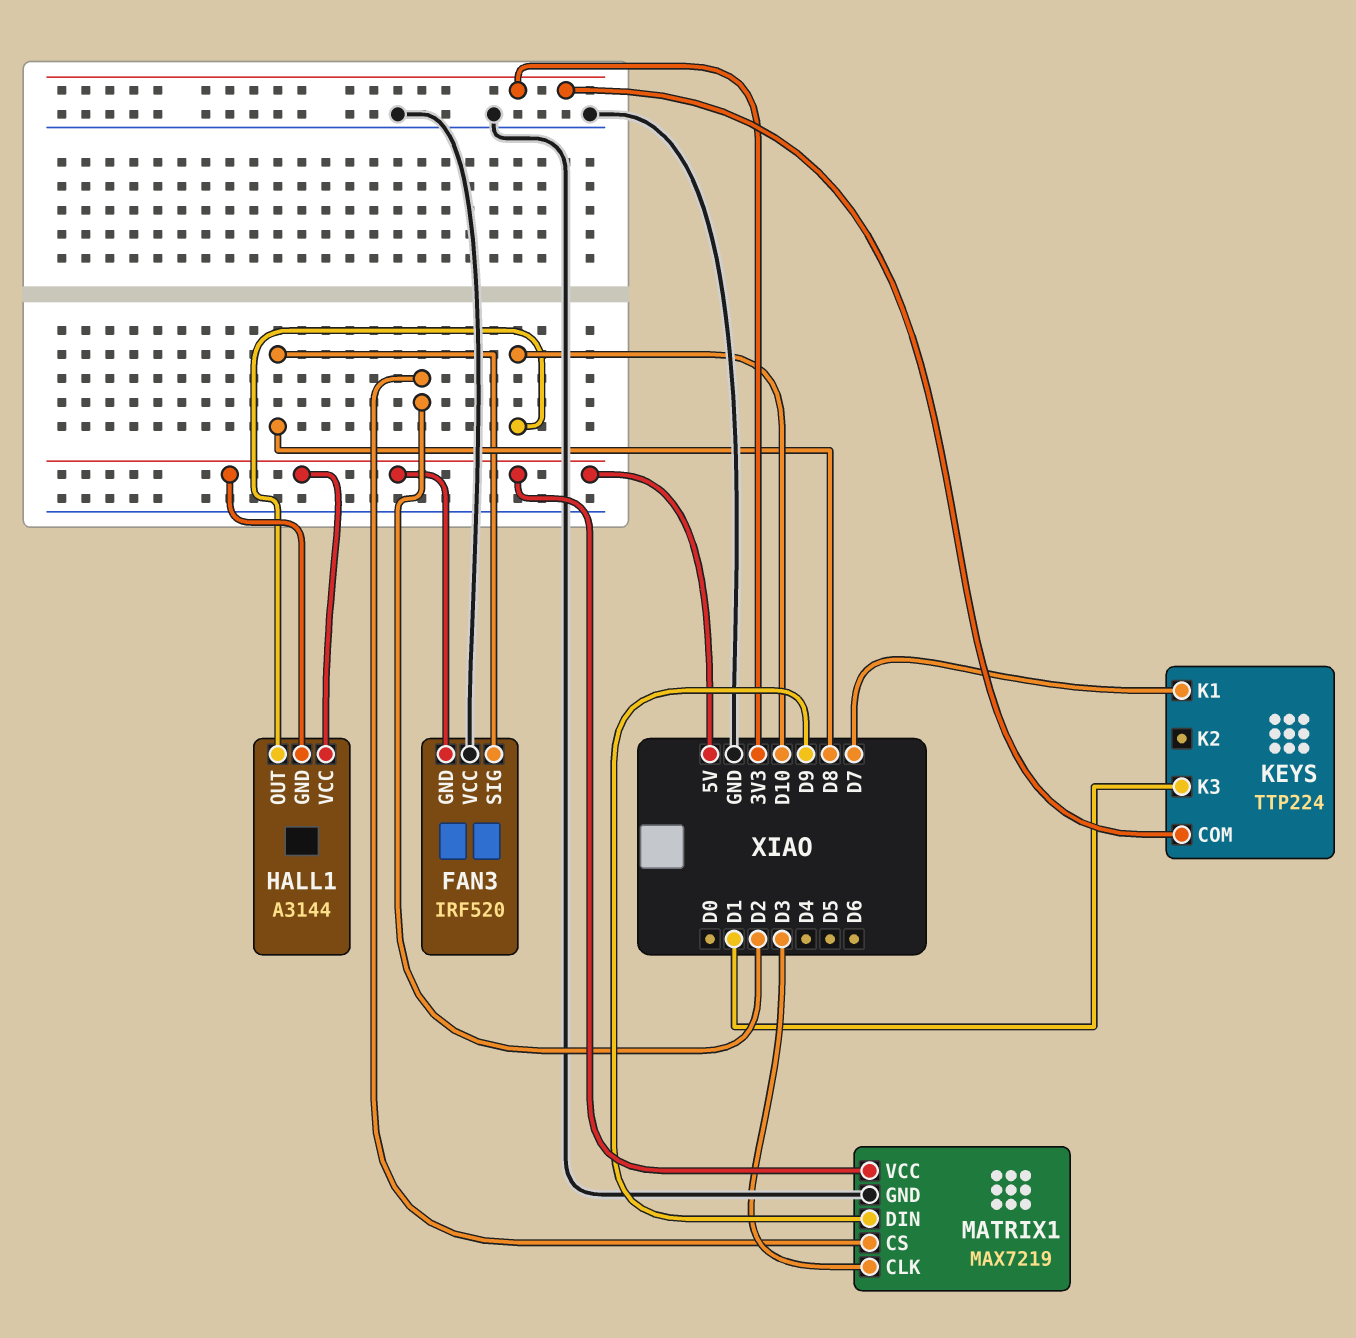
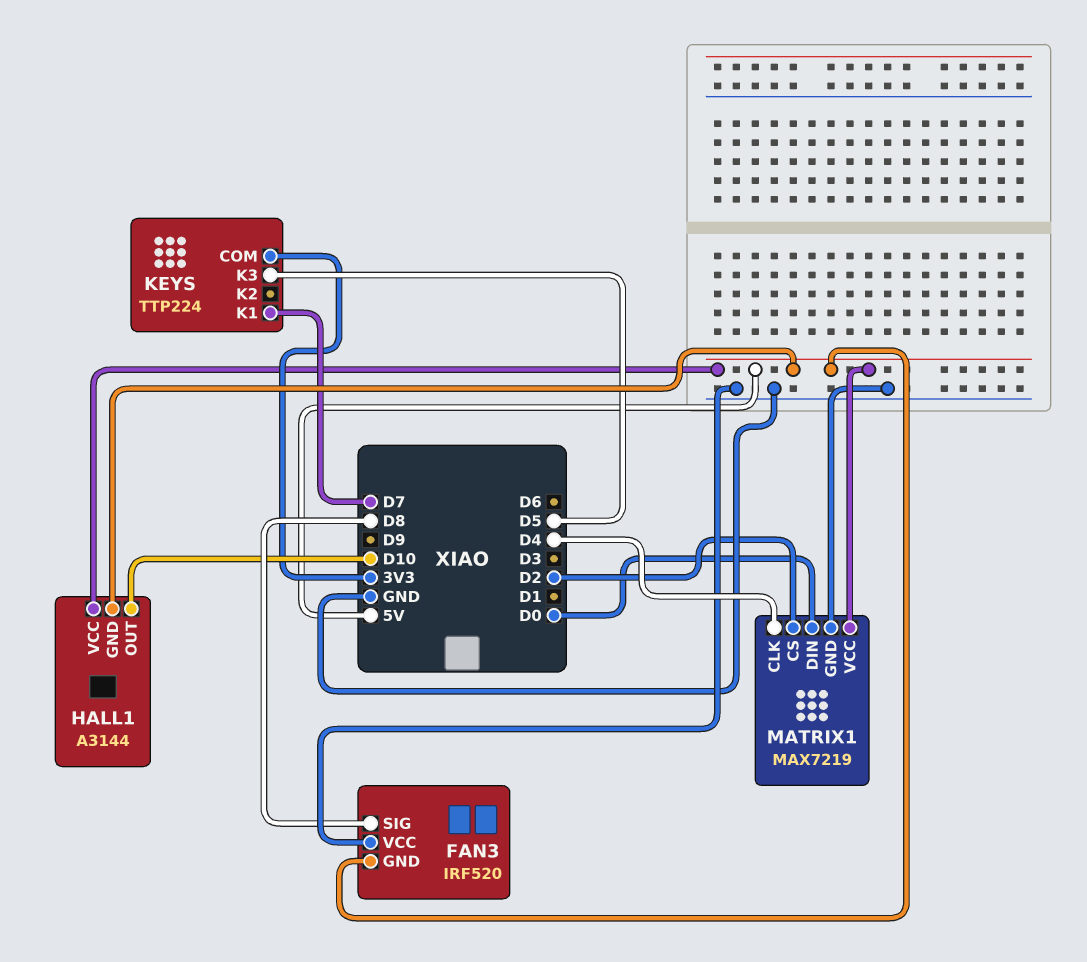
KEYS pin K3: D1 -> D5
MATRIX1 pin CLK: D3 -> D4
MATRIX1 pin DIN: D9 -> D0

